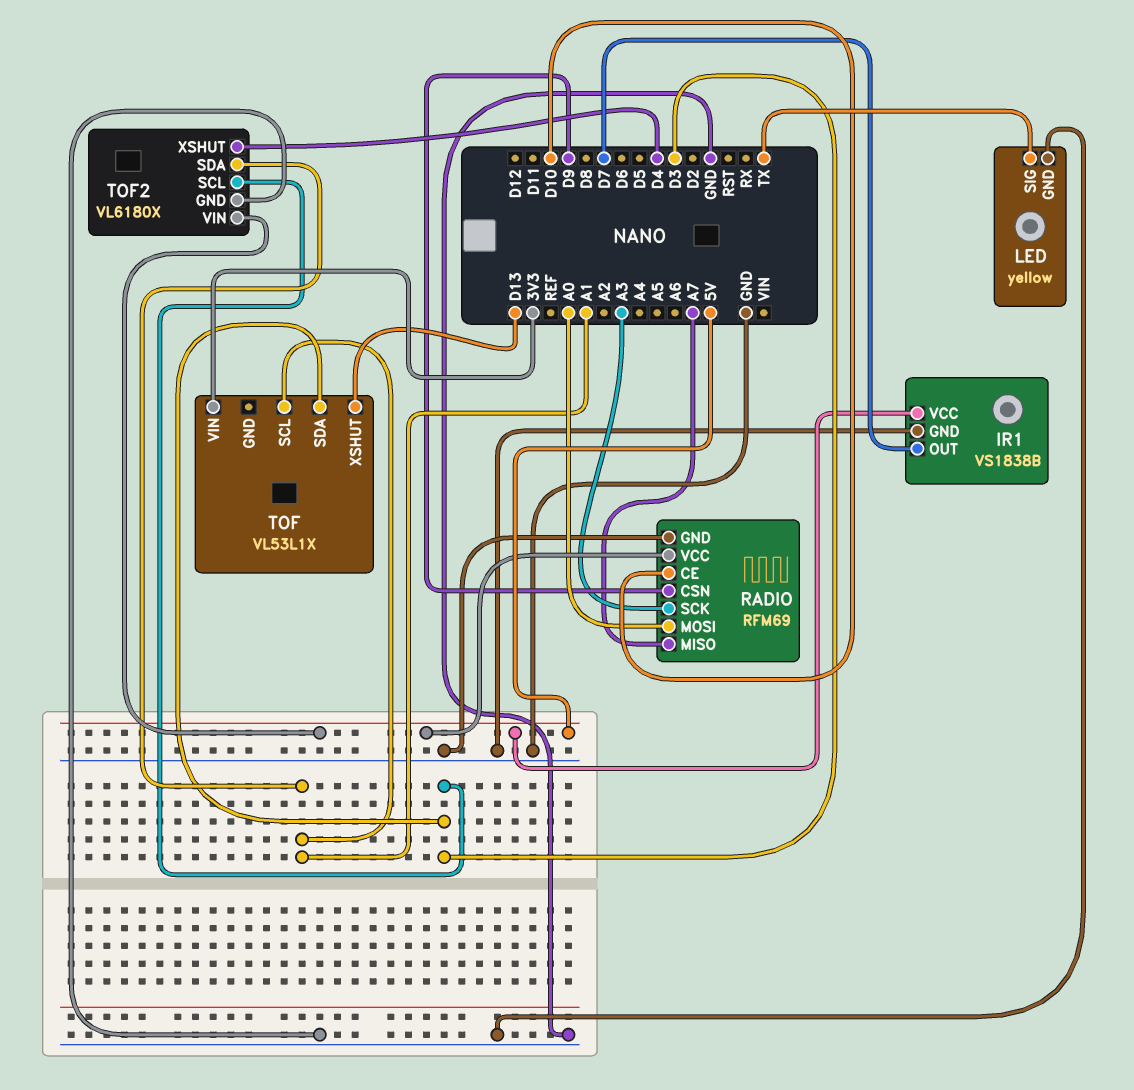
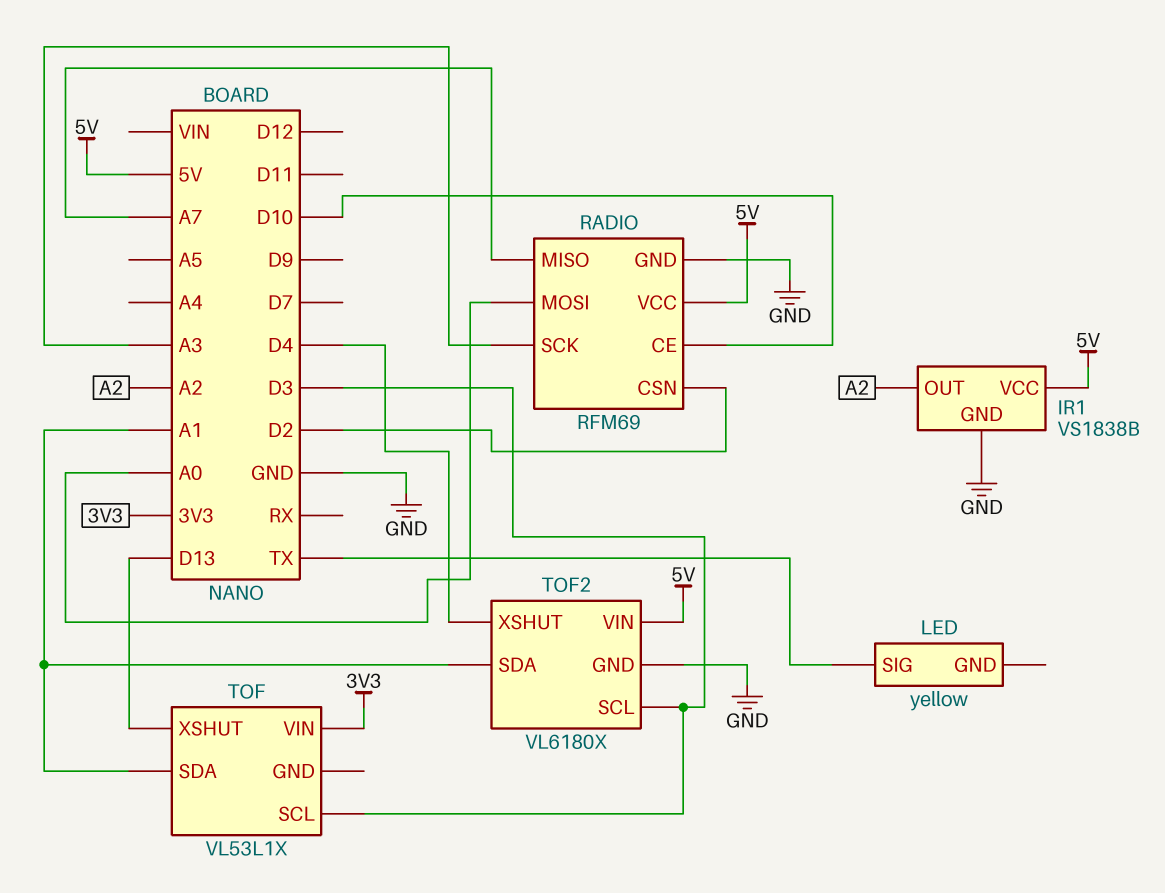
IR1 pin OUT: D7 -> A2
LED pin GND: GND -> none
RADIO pin CSN: D9 -> D2
TOF pin SCL: A1 -> D3
TOF pin SDA: D3 -> A1

